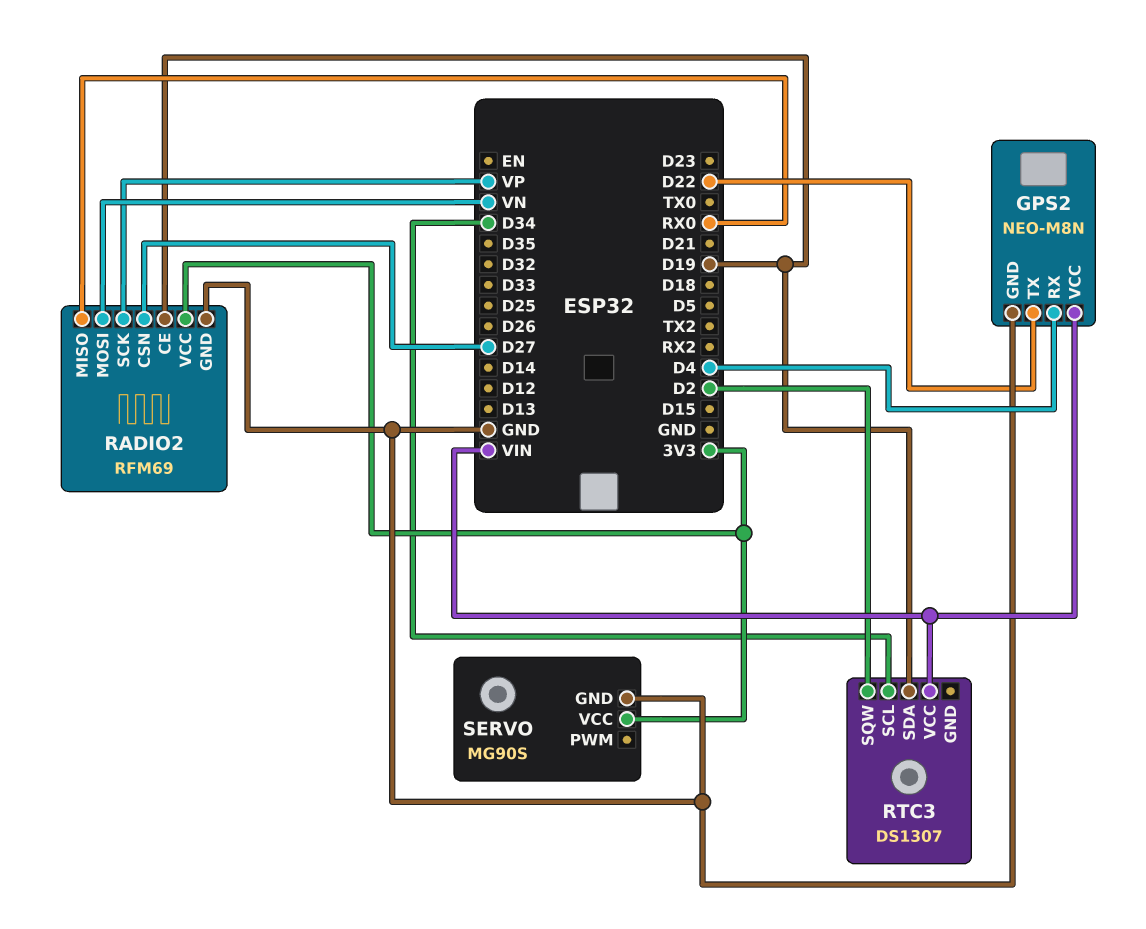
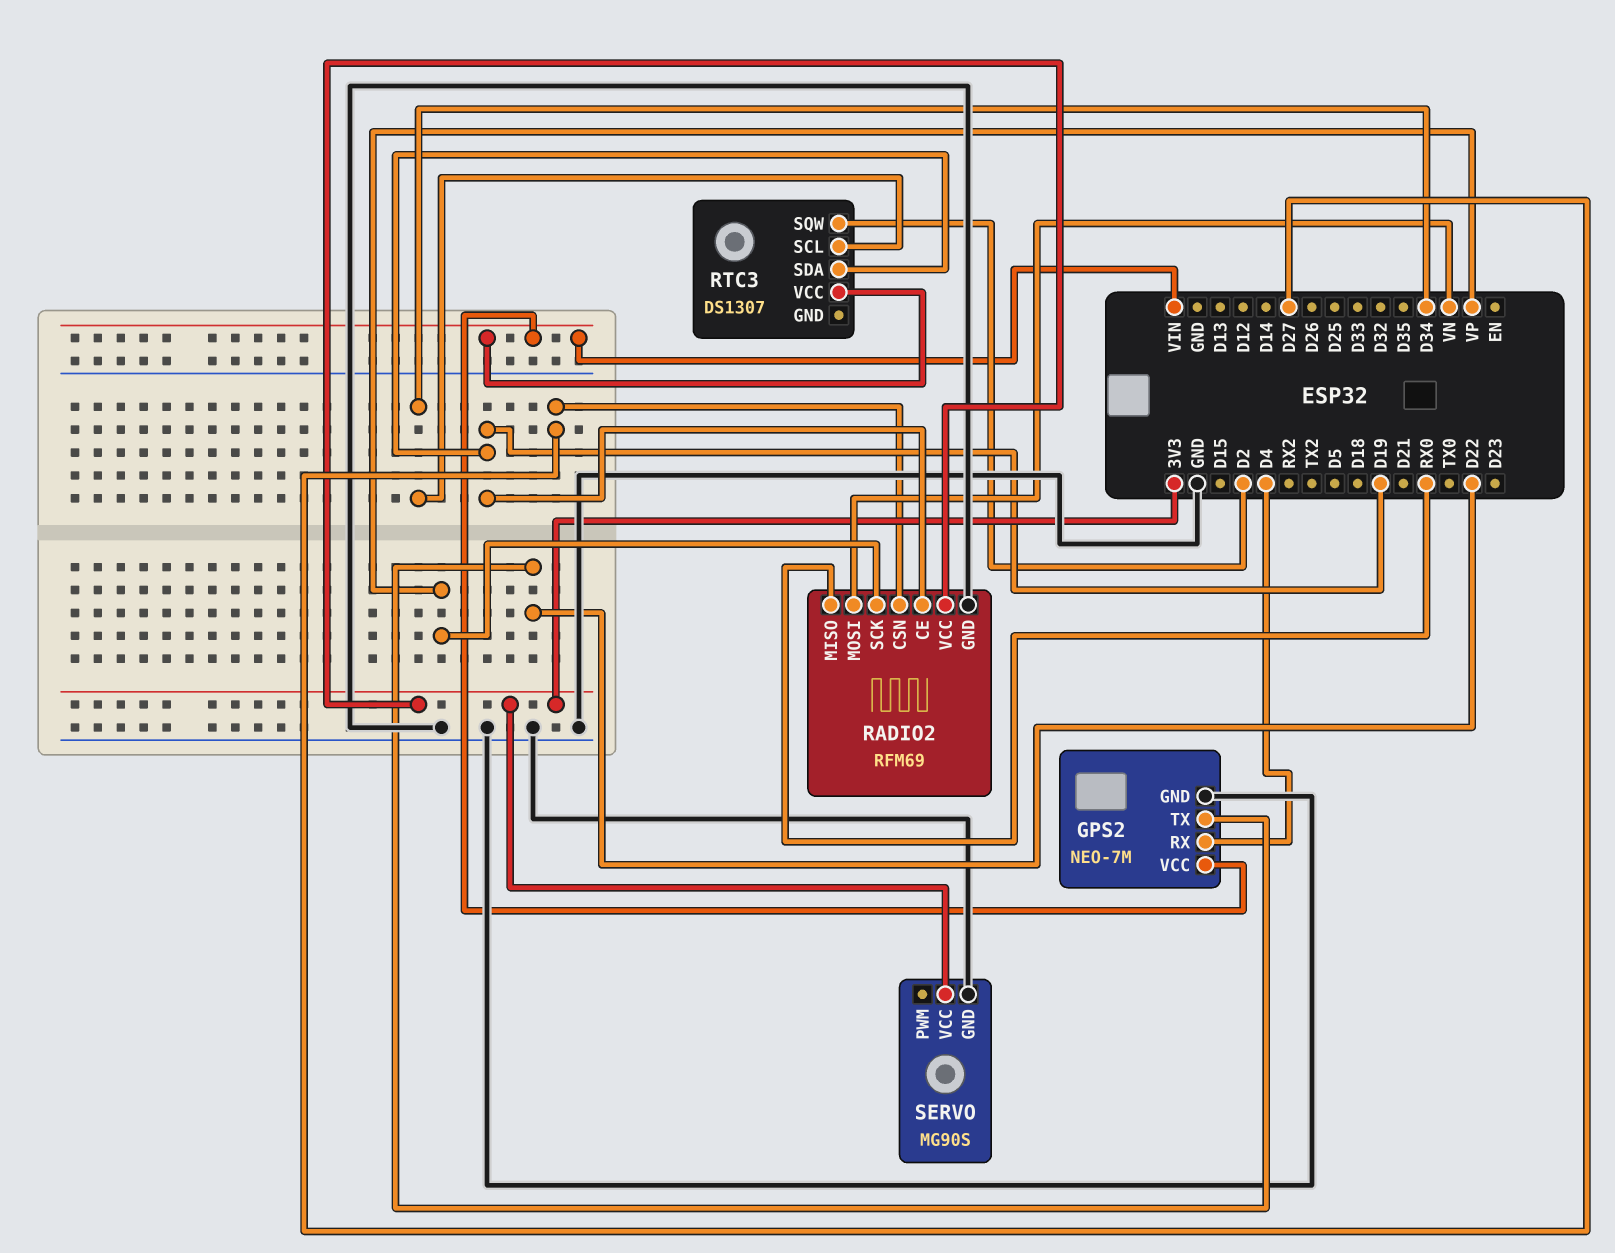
GPS2: NEO-M8N -> NEO-7M

